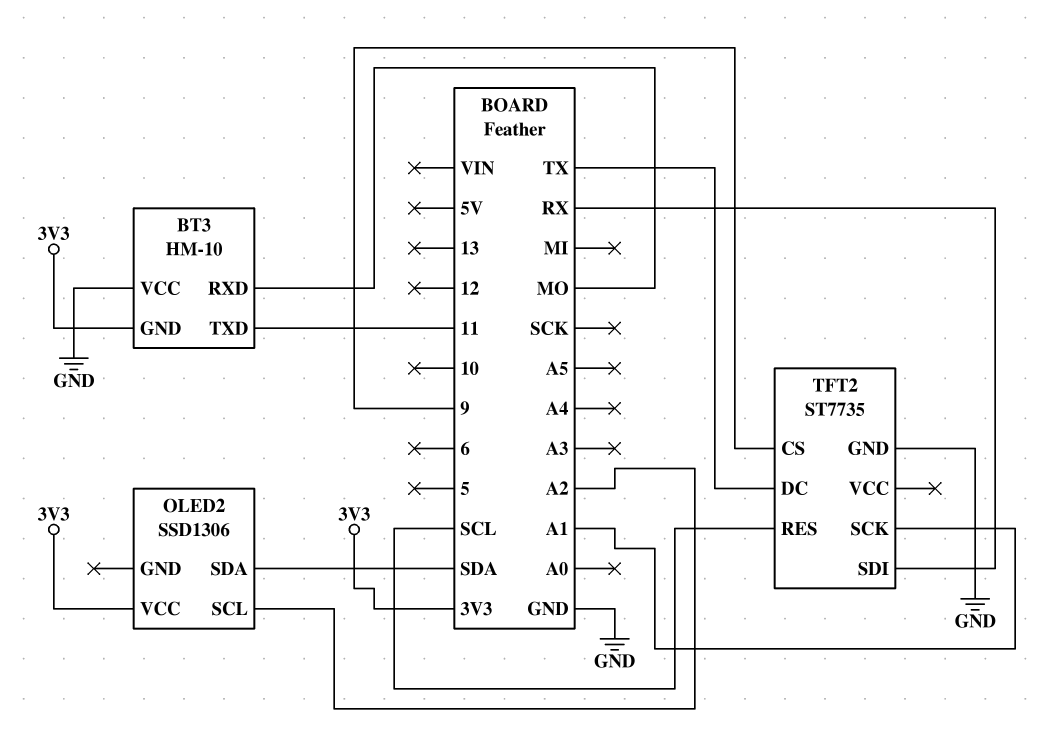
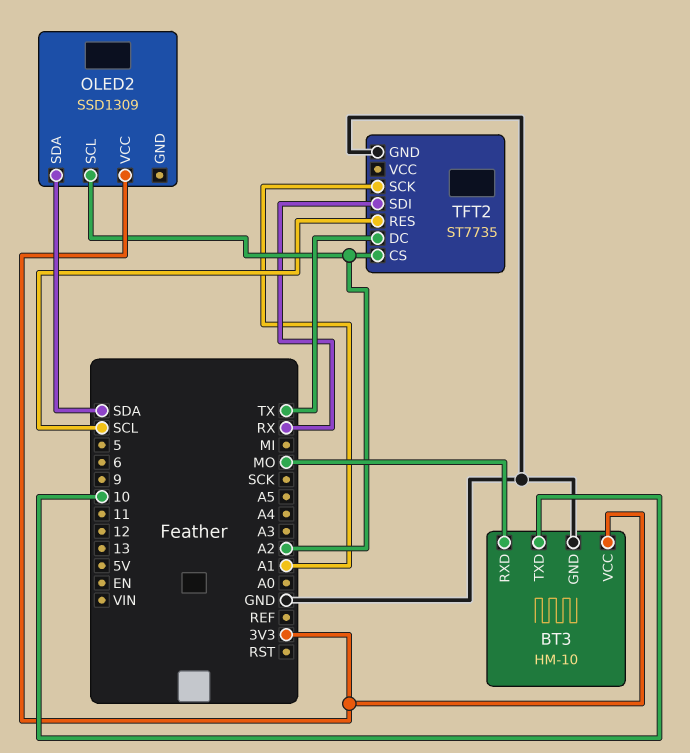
BT3 pin GND: 3V3 -> GND
BT3 pin TXD: 11 -> 10
BT3 pin VCC: GND -> 3V3
OLED2: SSD1306 -> SSD1309
TFT2 pin CS: 9 -> A2

